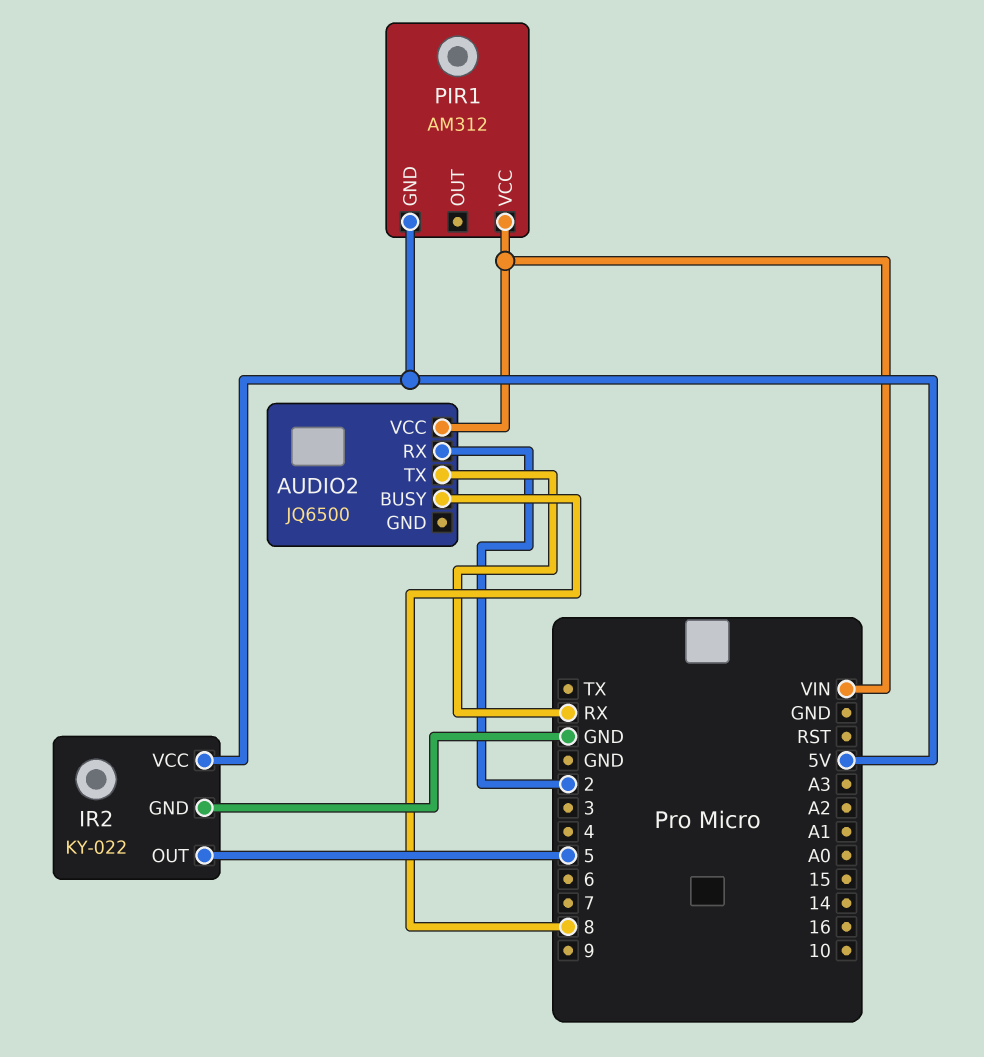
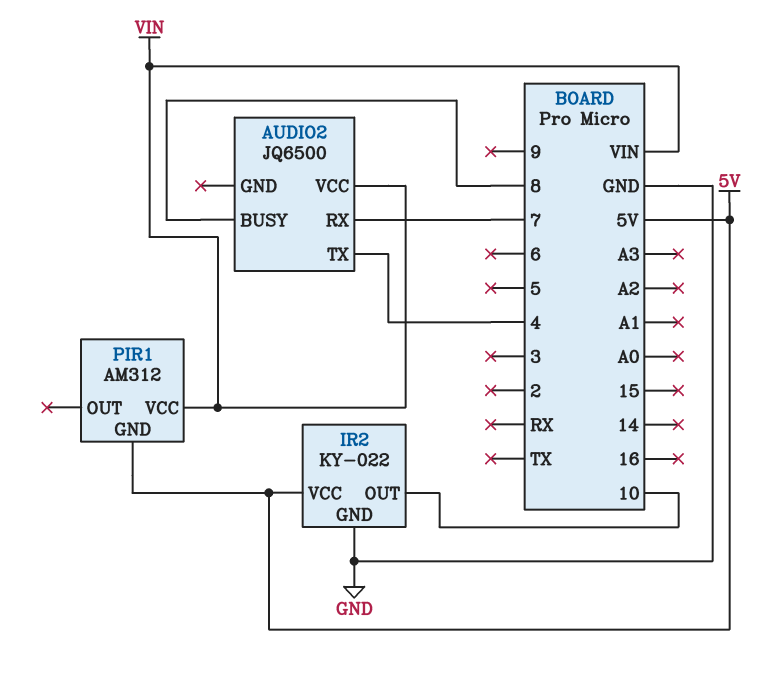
AUDIO2 pin RX: 2 -> 7
AUDIO2 pin TX: RX -> 4
IR2 pin OUT: 5 -> 10

